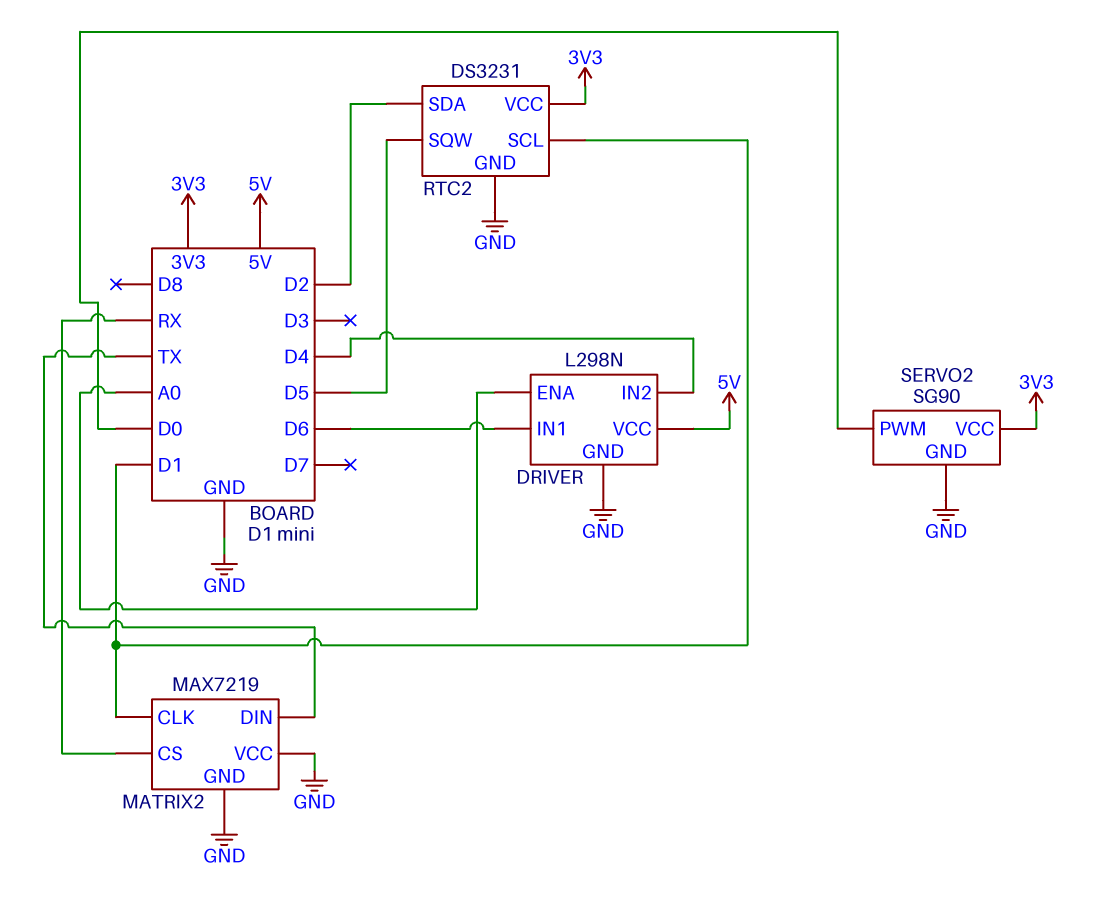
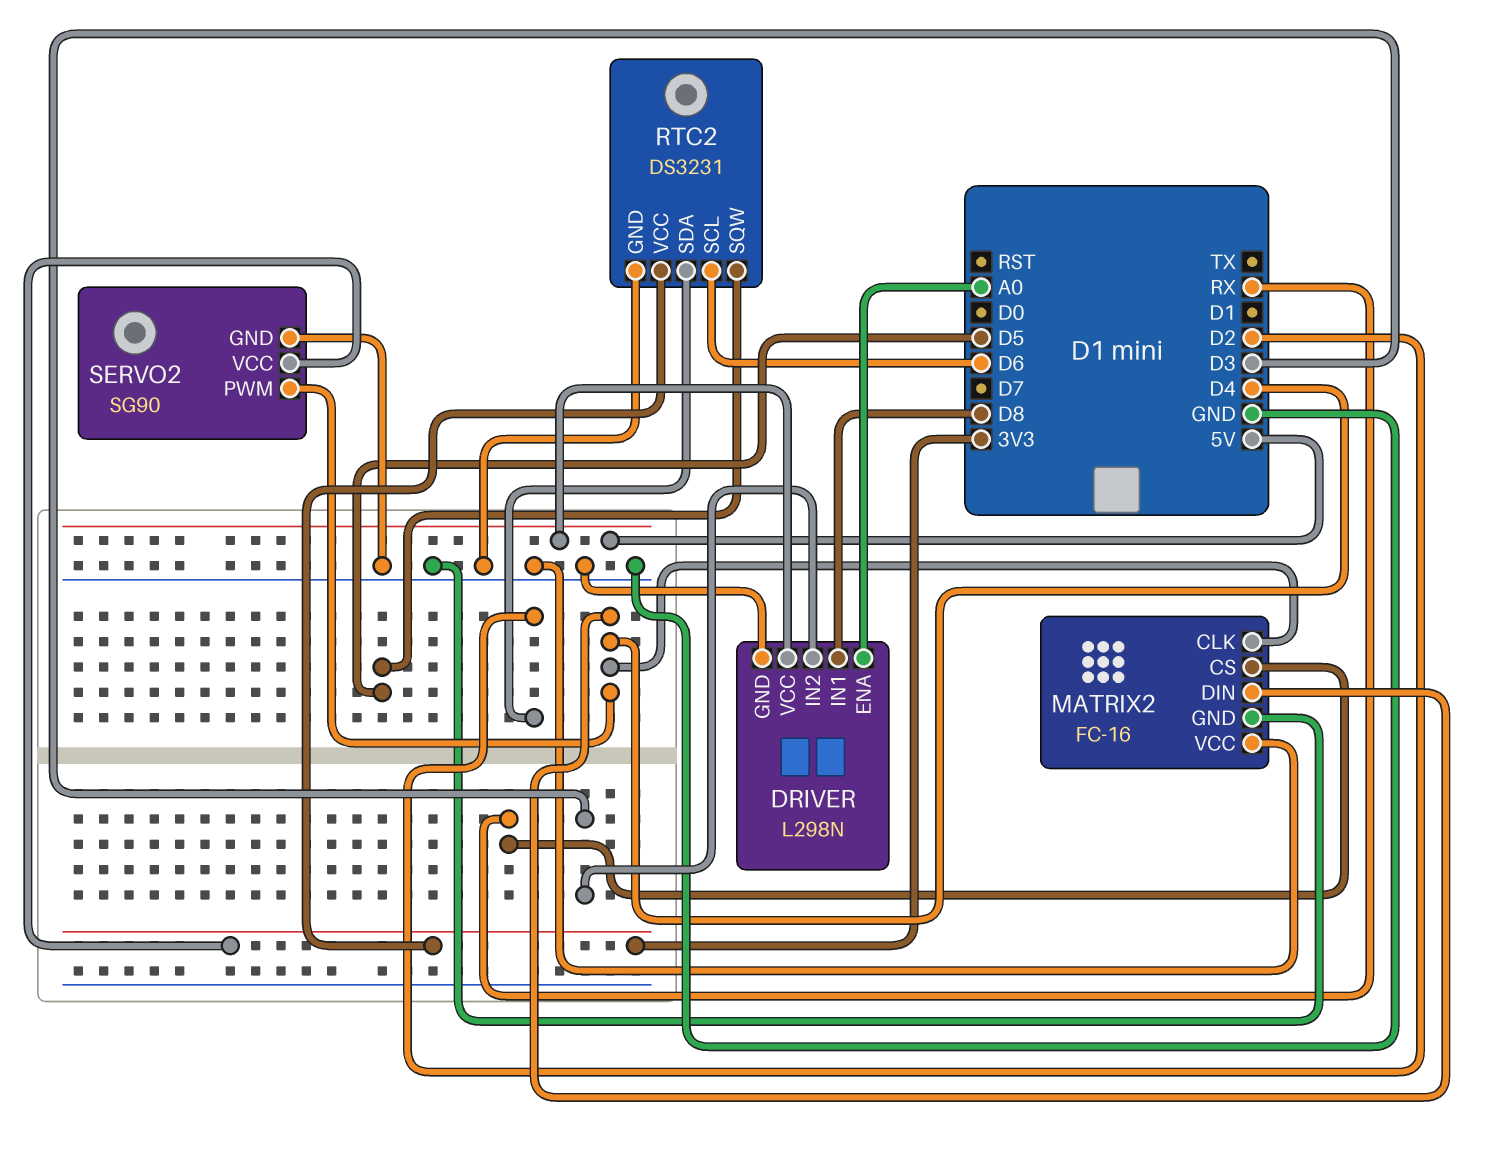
DRIVER pin IN1: D6 -> D8
DRIVER pin IN2: D4 -> D3
MATRIX2: MAX7219 -> FC-16
MATRIX2 pin CLK: D1 -> D4
MATRIX2 pin DIN: TX -> D4
RTC2 pin SCL: D1 -> D6
SERVO2 pin PWM: D0 -> D4

